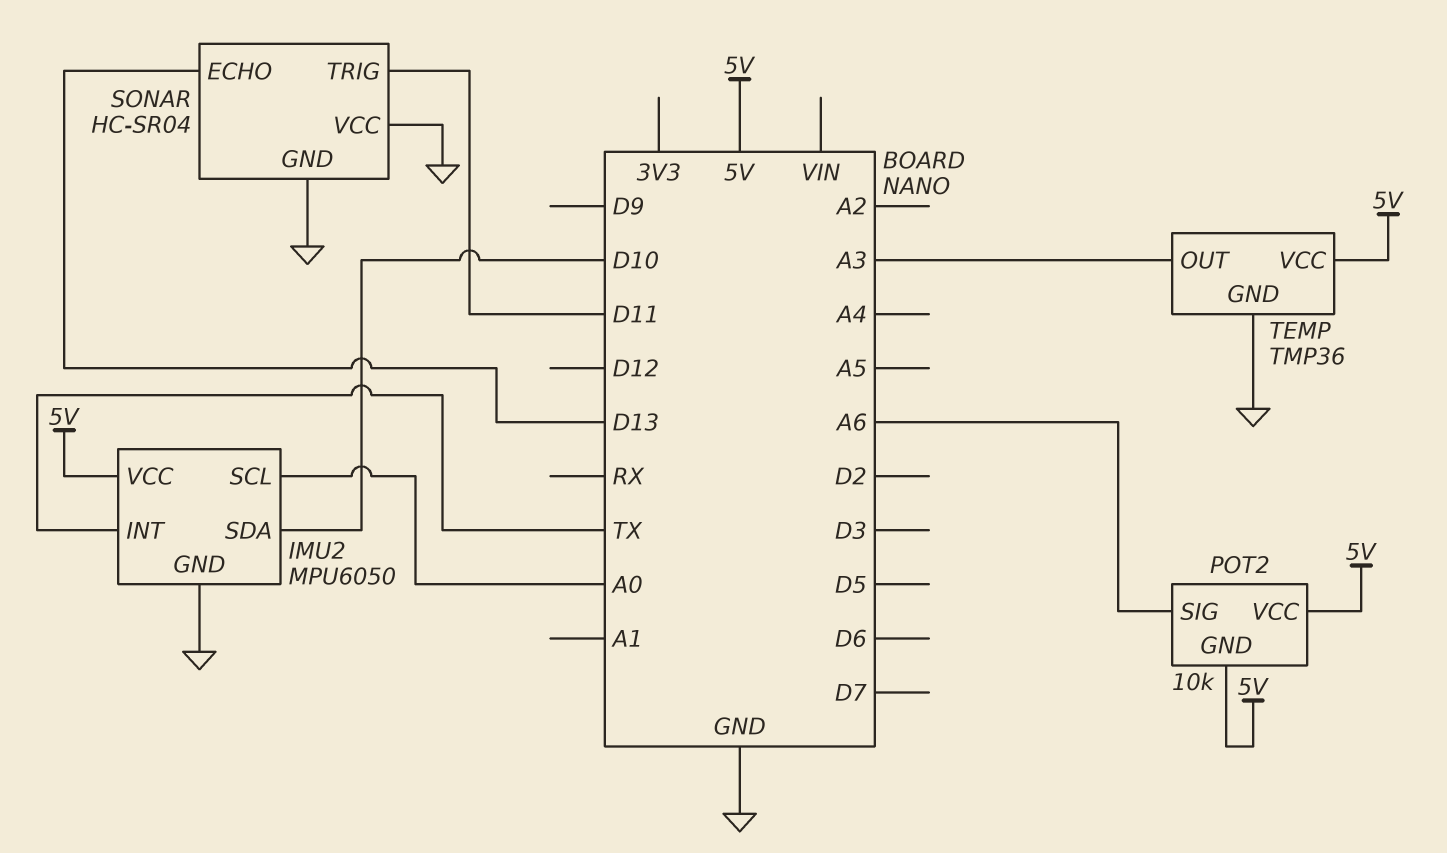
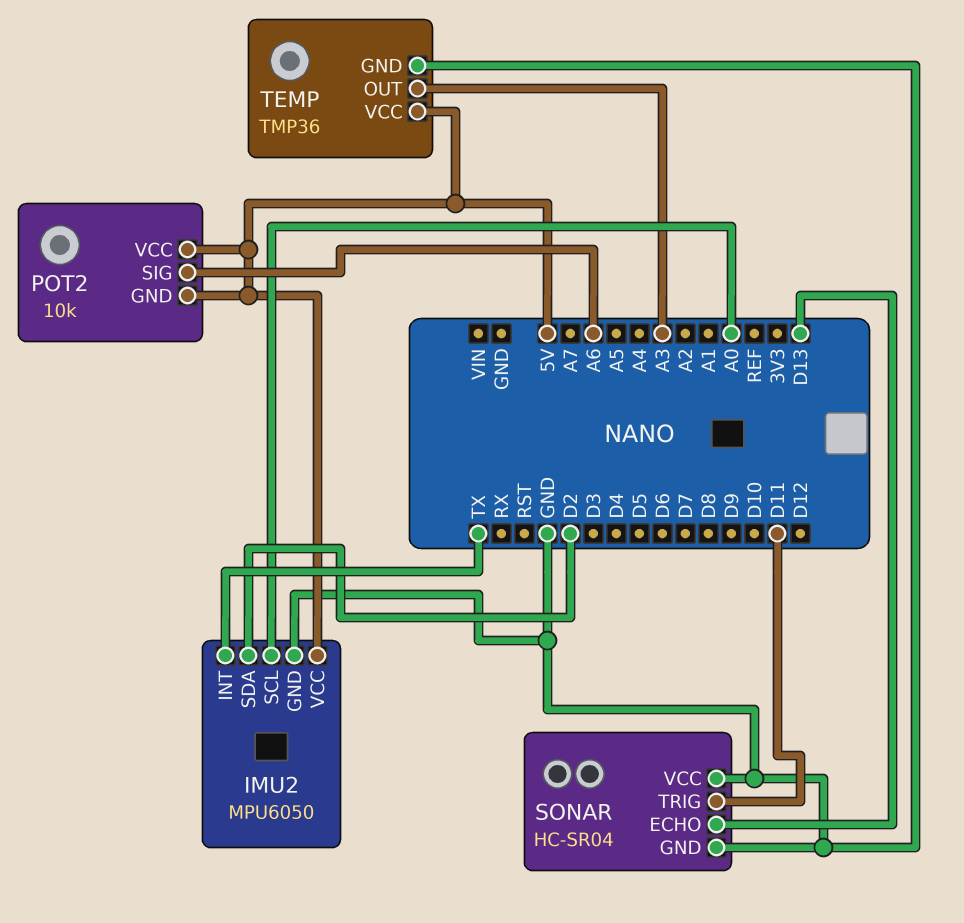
IMU2 pin SDA: D10 -> D2

